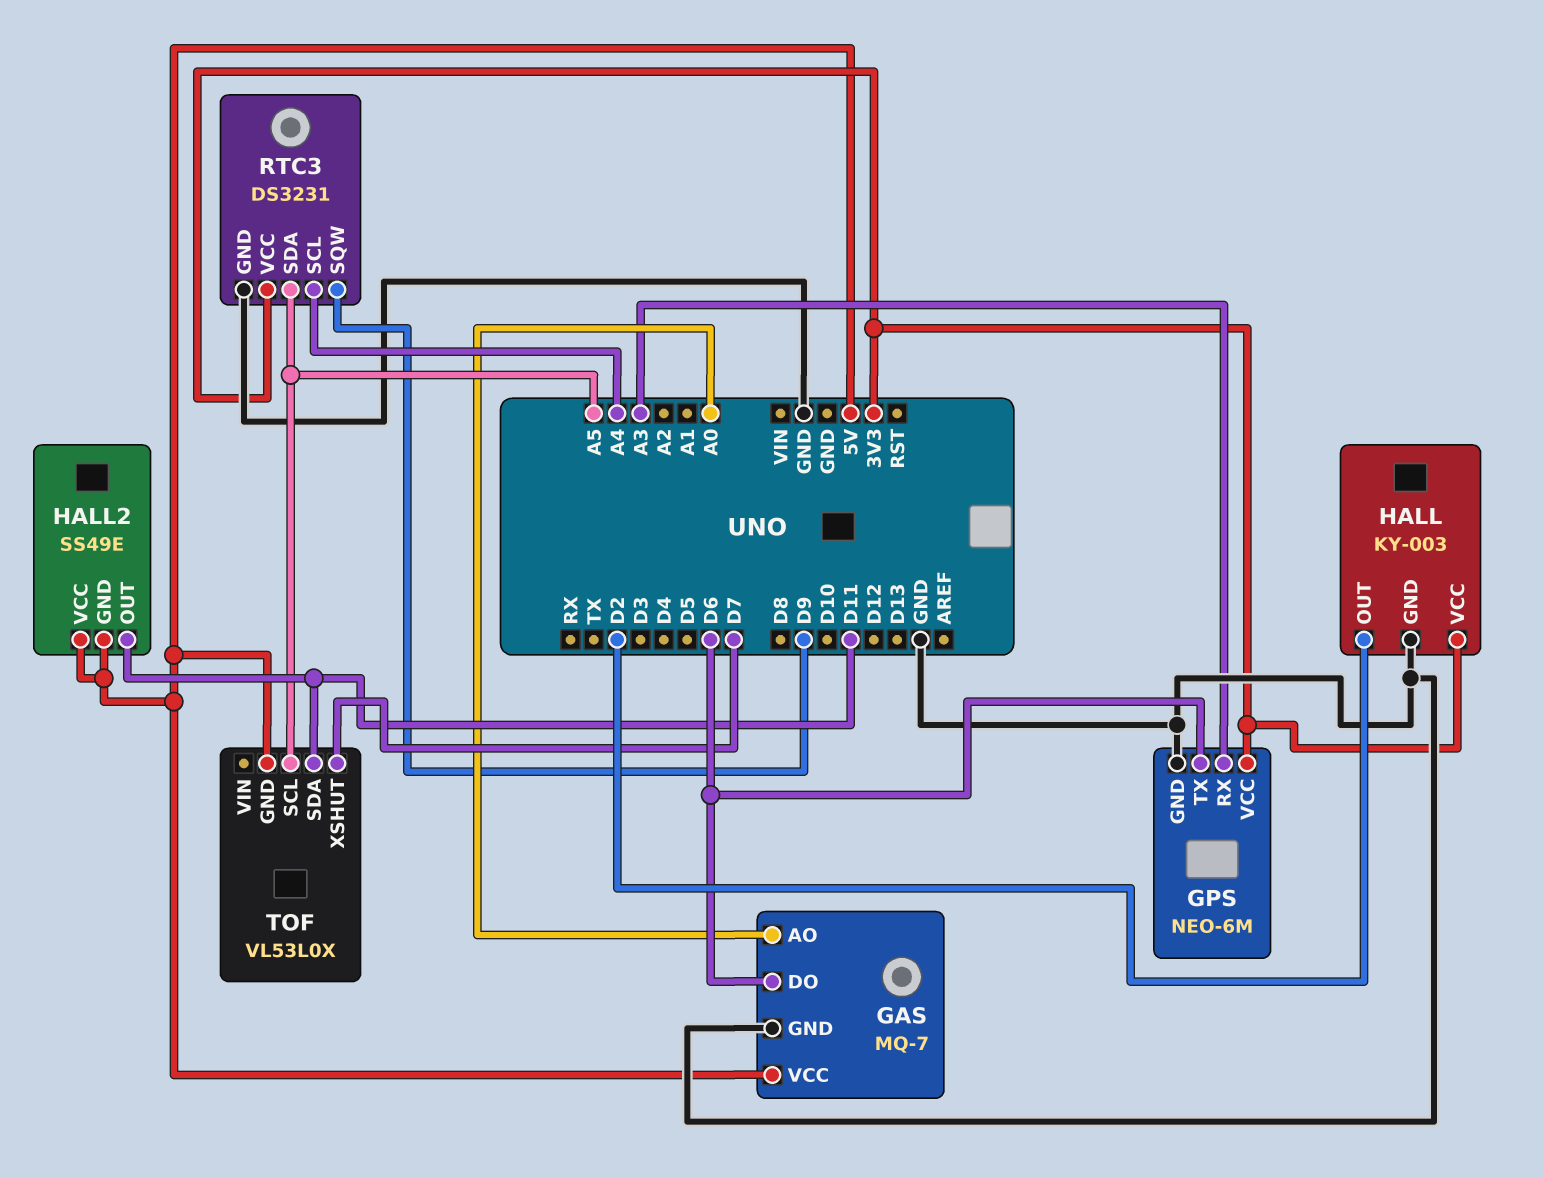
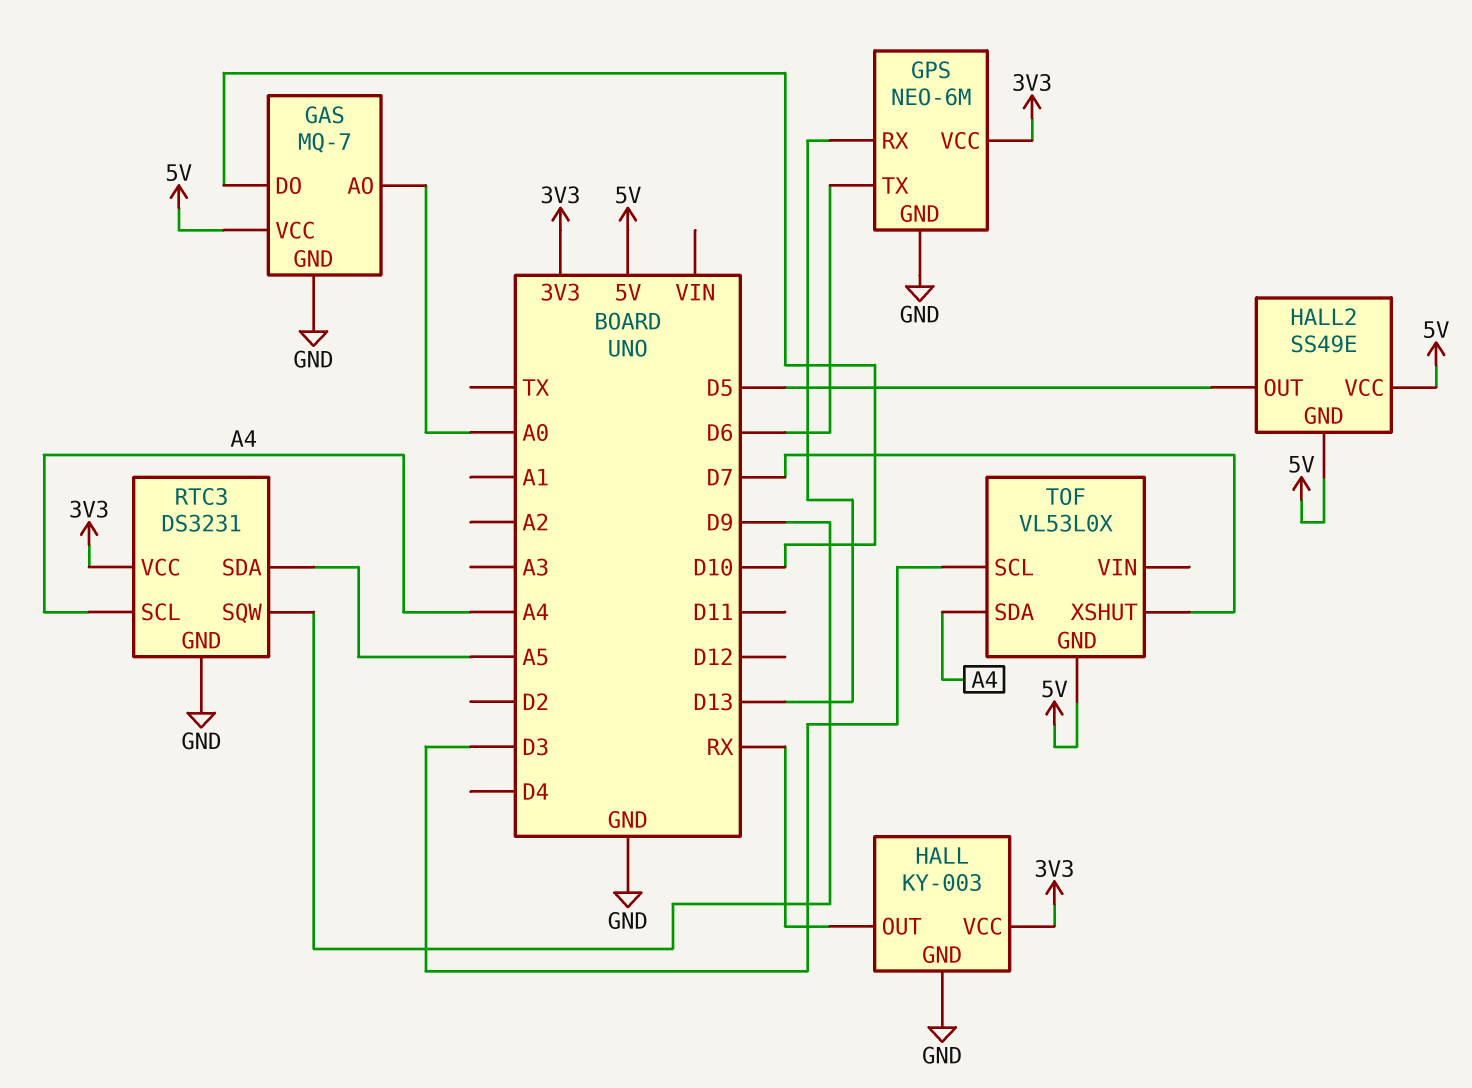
GAS pin DO: D6 -> D10
GPS pin RX: A3 -> D13
HALL pin OUT: D2 -> RX
HALL2 pin OUT: D11 -> D5
TOF pin SCL: A5 -> D3
TOF pin SDA: D11 -> A4

